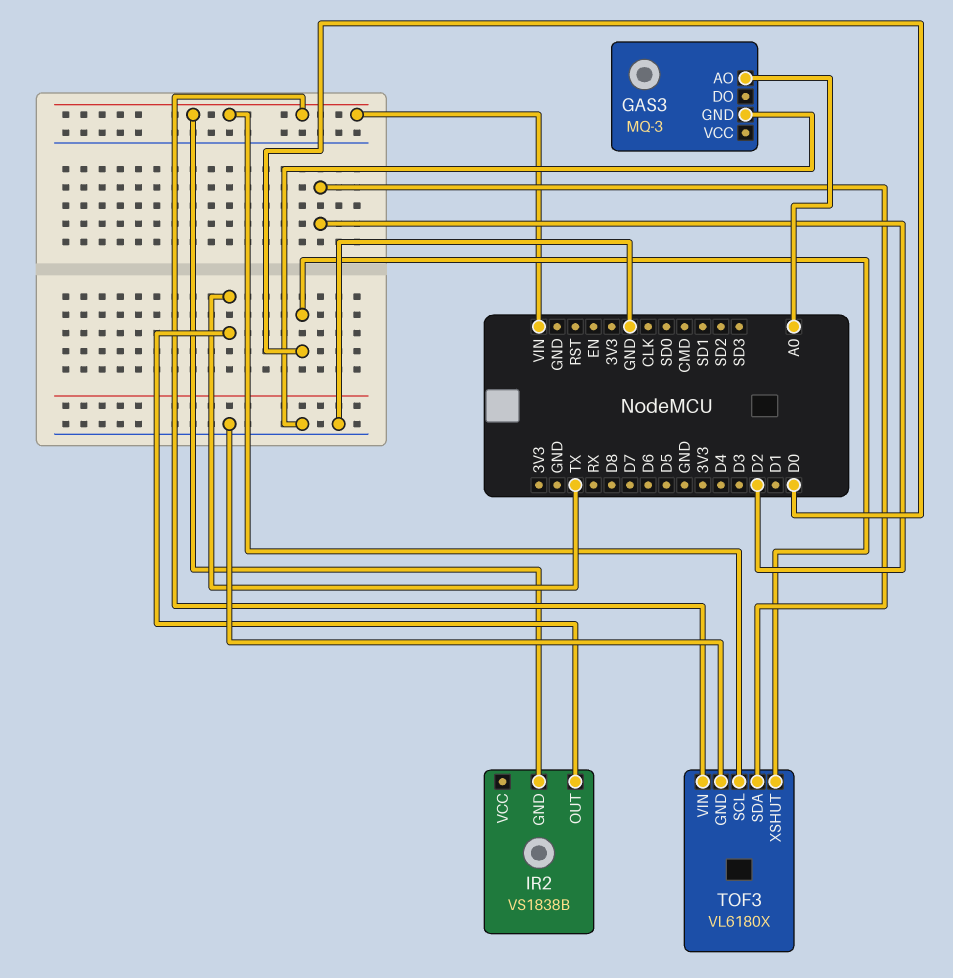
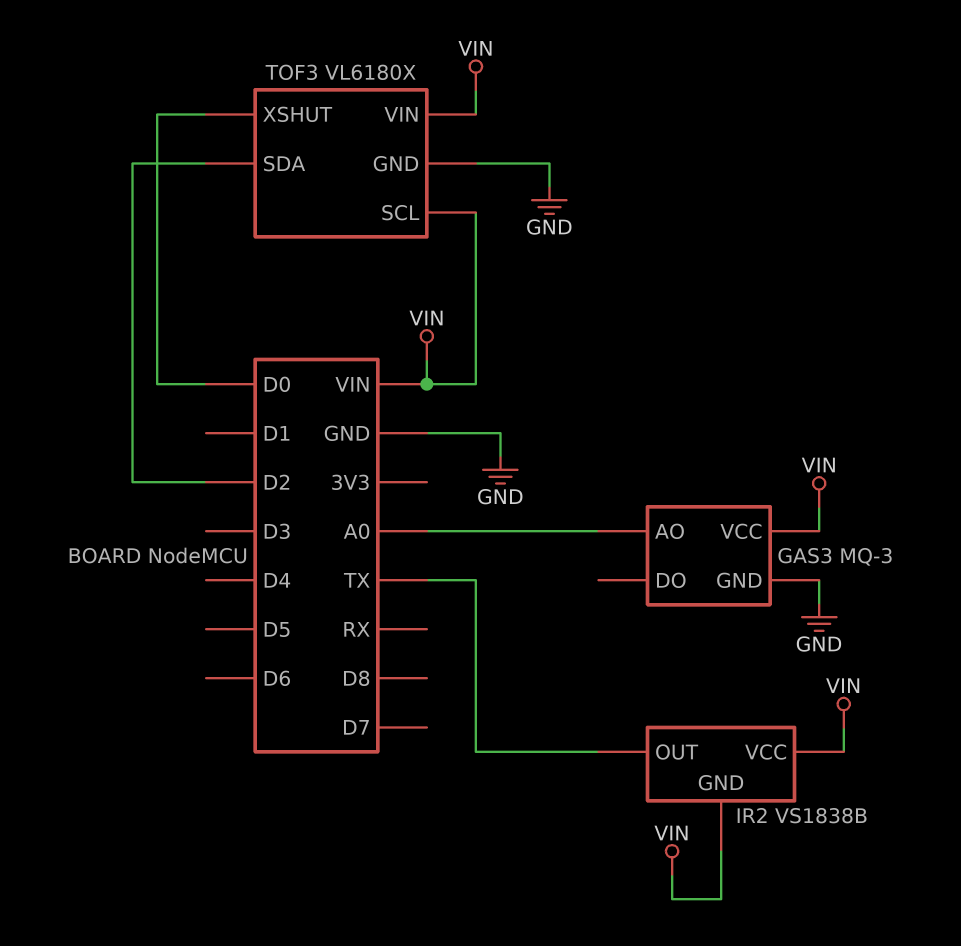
GAS3 pin VCC: none -> VIN
IR2 pin VCC: none -> VIN

